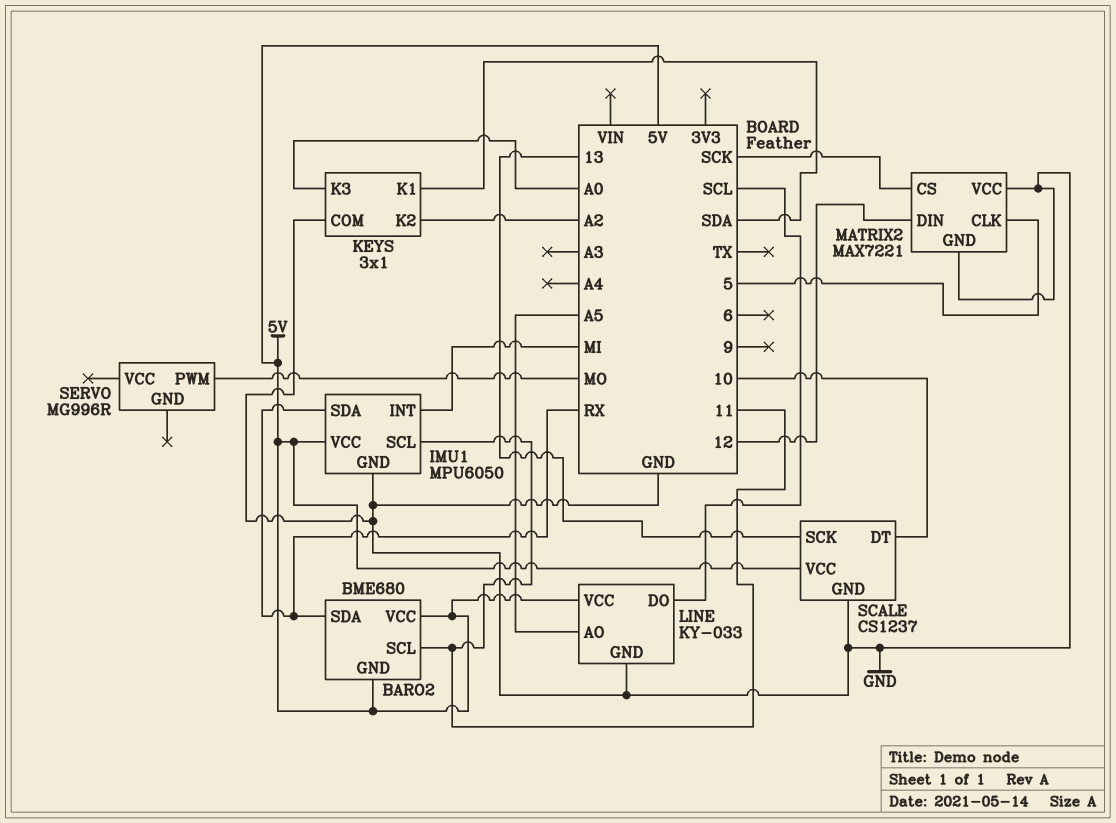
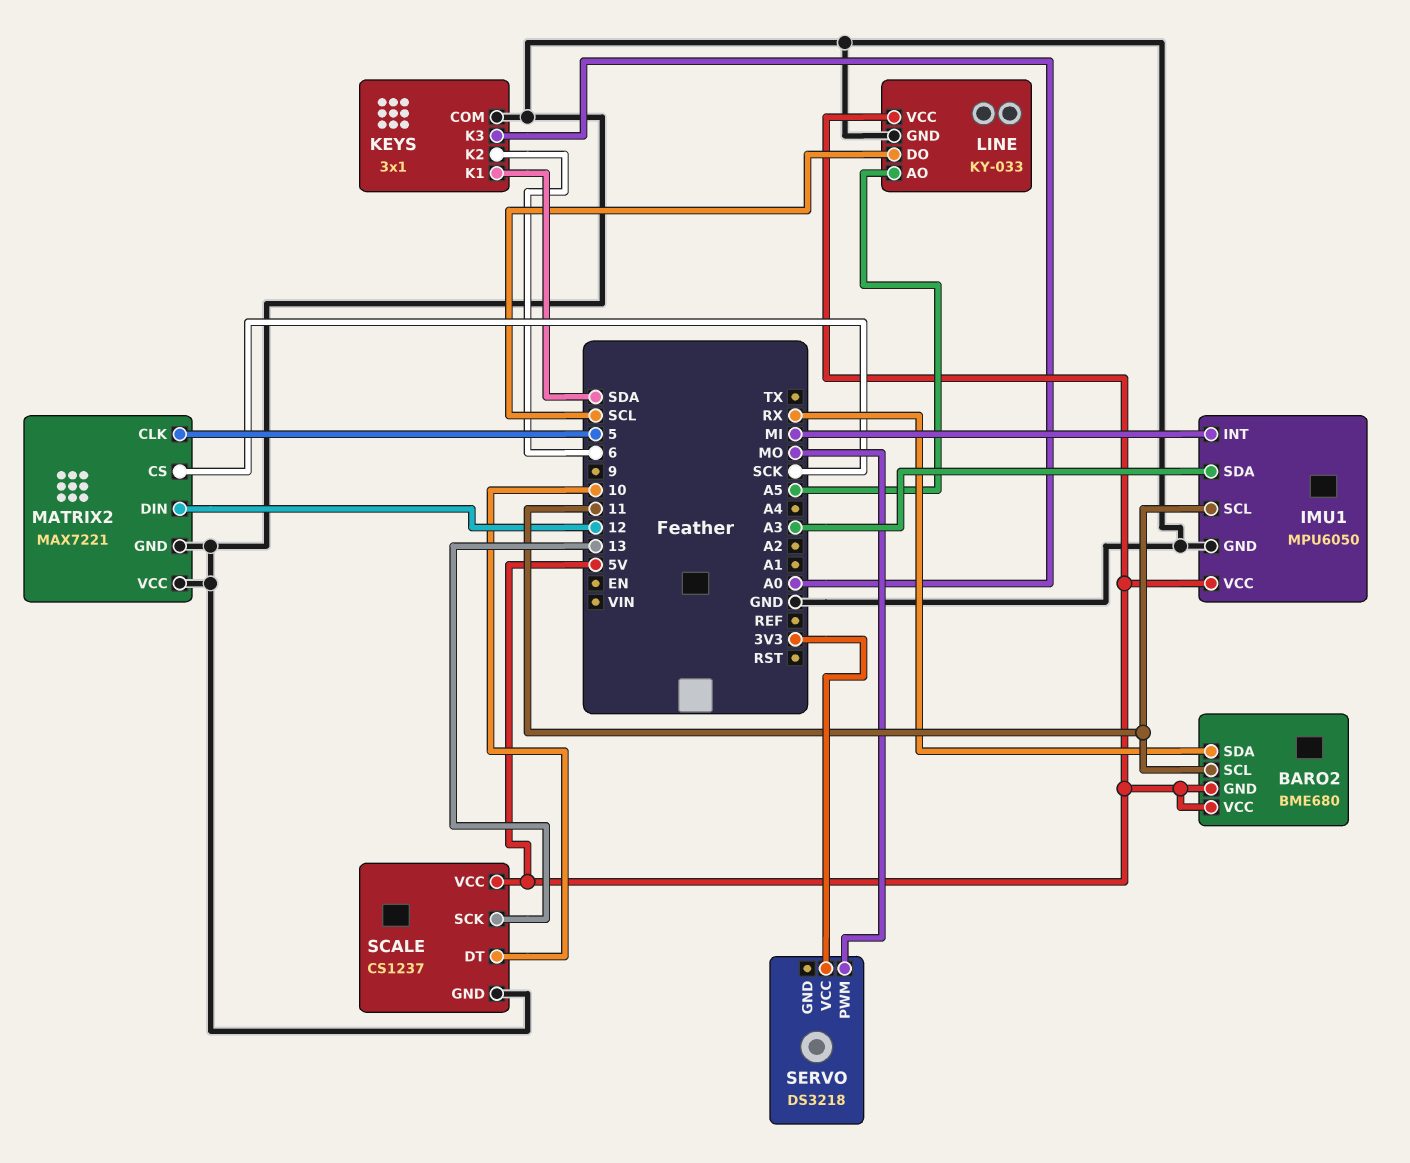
IMU1 pin SDA: RX -> A3
KEYS pin K2: A2 -> 6
SERVO: MG996R -> DS3218
SERVO pin VCC: none -> 3V3

